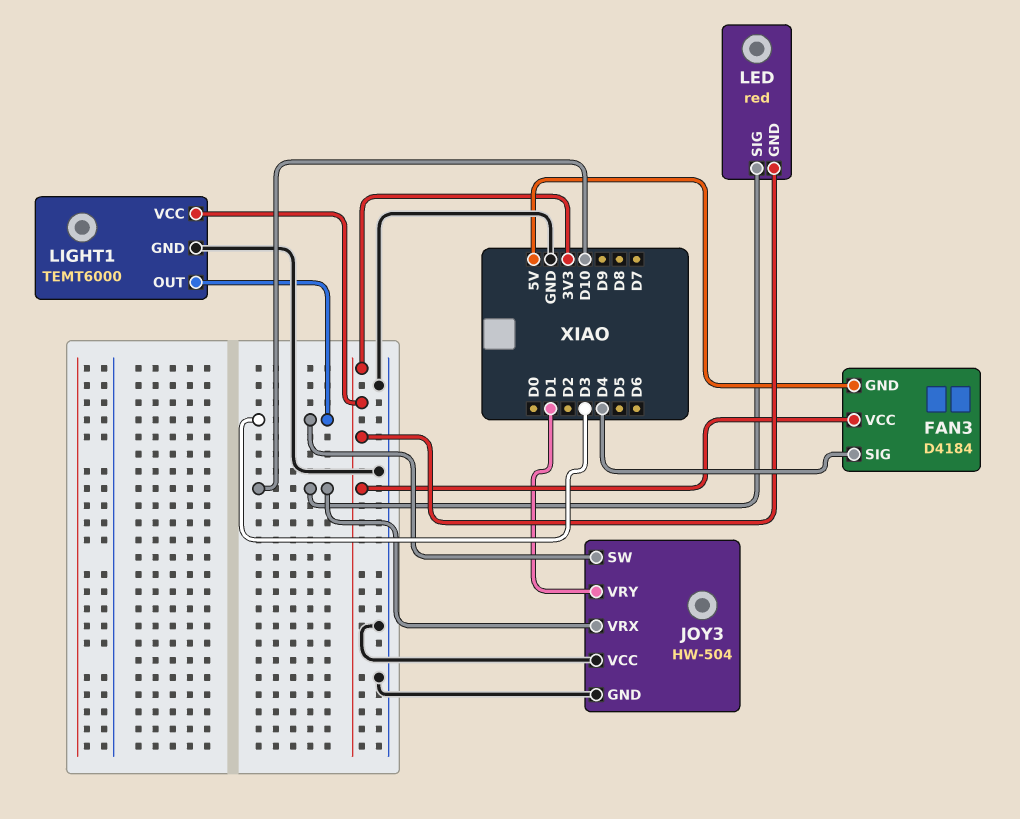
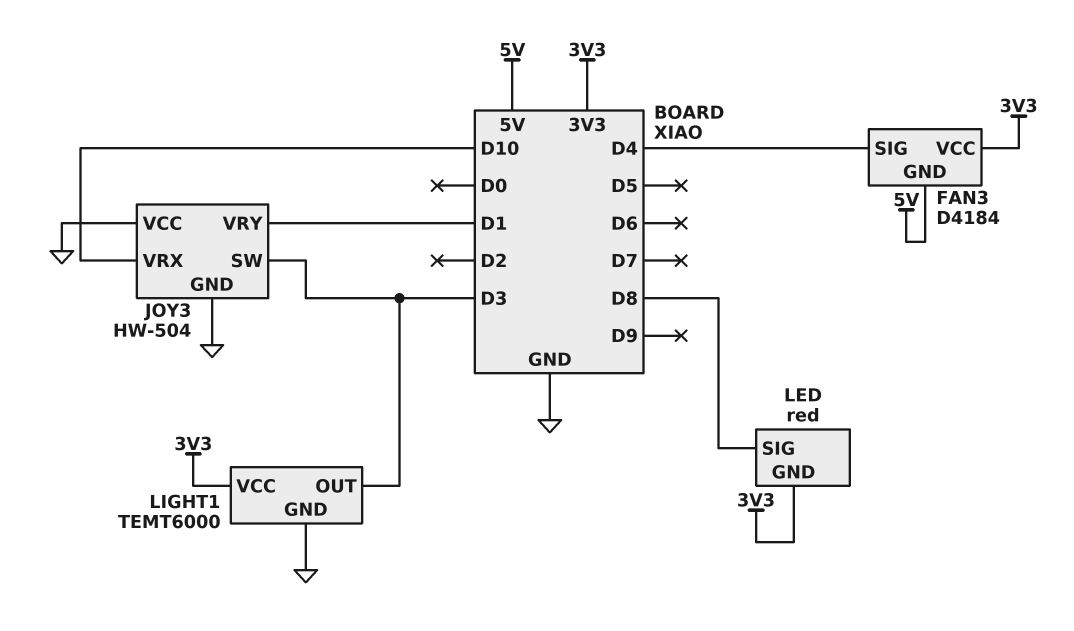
LED pin SIG: D10 -> D8

